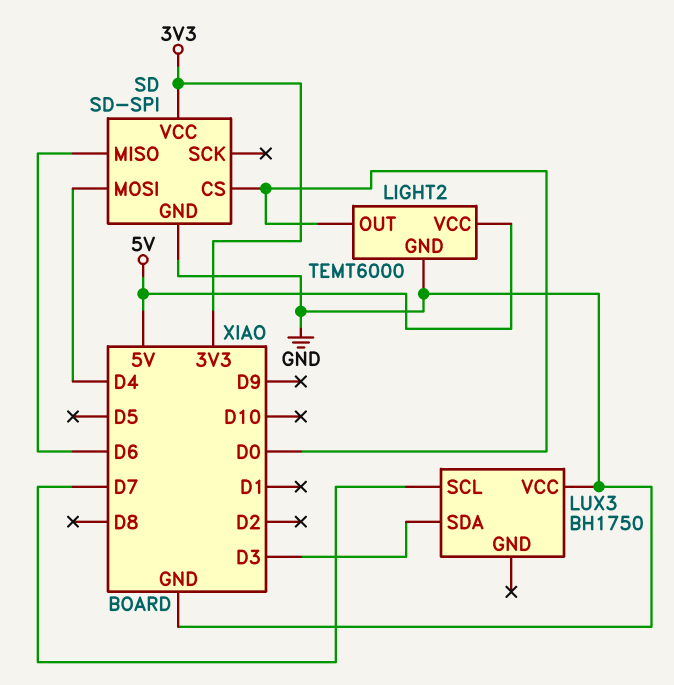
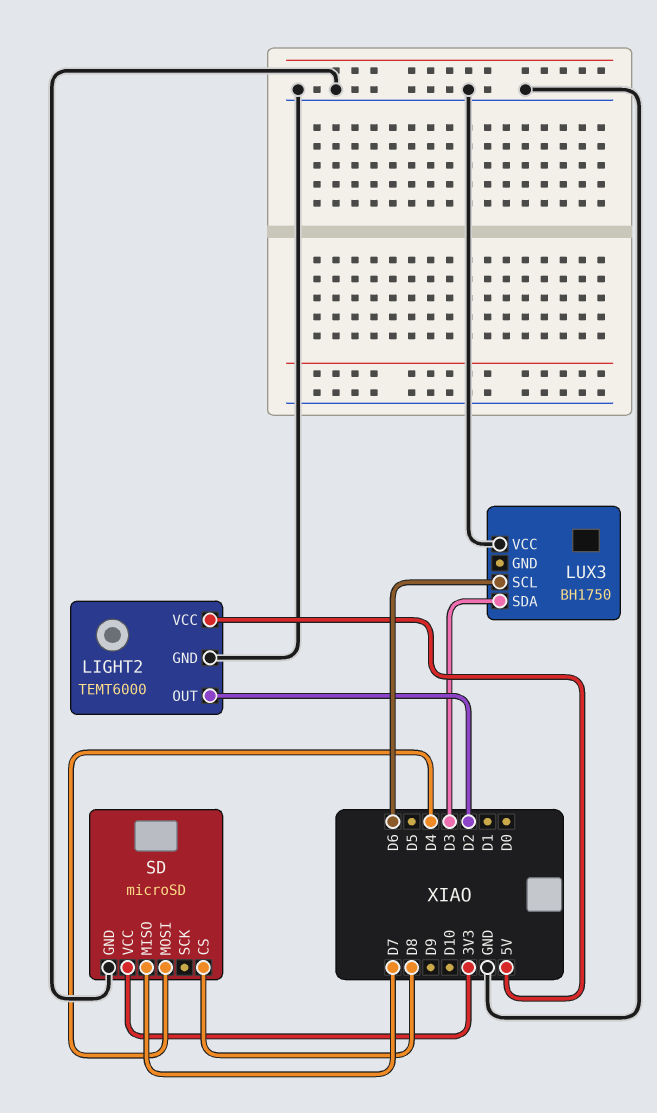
LIGHT2 pin OUT: D0 -> D2
LUX3 pin SCL: D7 -> D6
SD: SD-SPI -> microSD
SD pin CS: D0 -> D8
SD pin MISO: D6 -> D7

